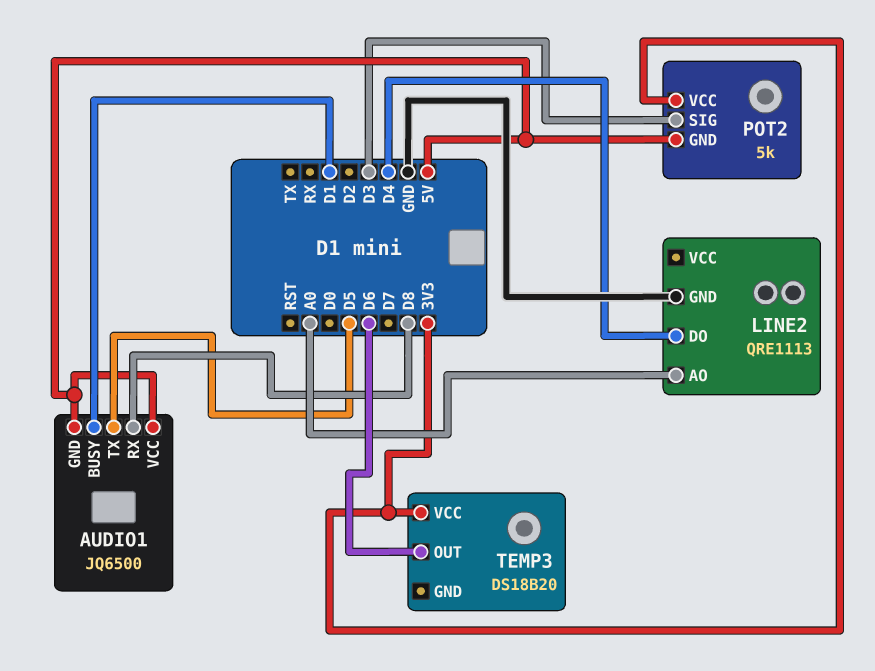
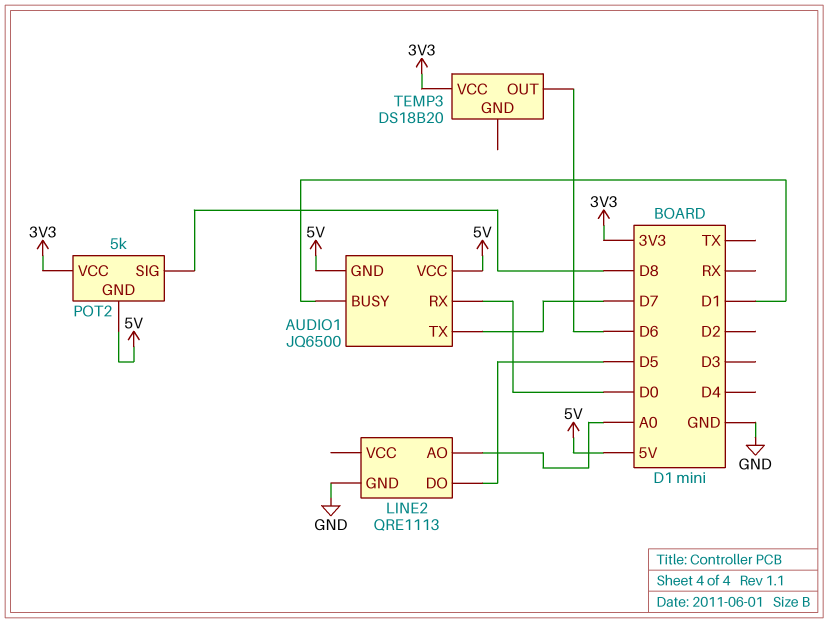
AUDIO1 pin RX: D8 -> D0
AUDIO1 pin TX: D5 -> D7
LINE2 pin DO: D4 -> D5
POT2 pin SIG: D3 -> D8

